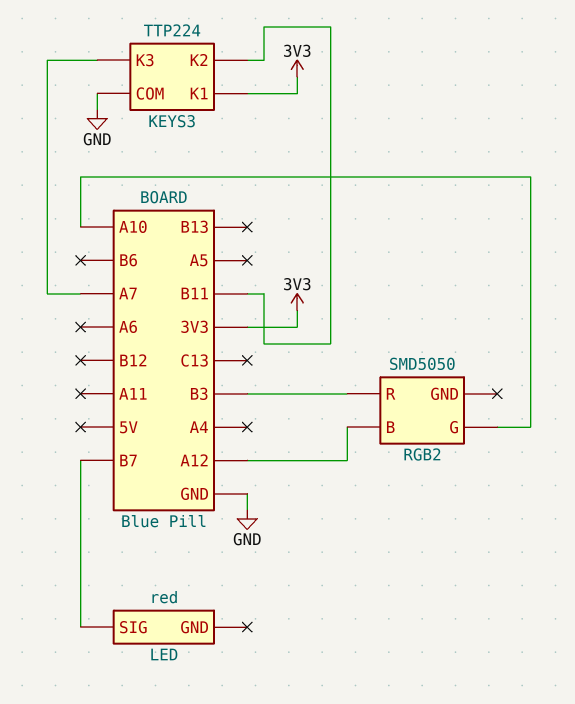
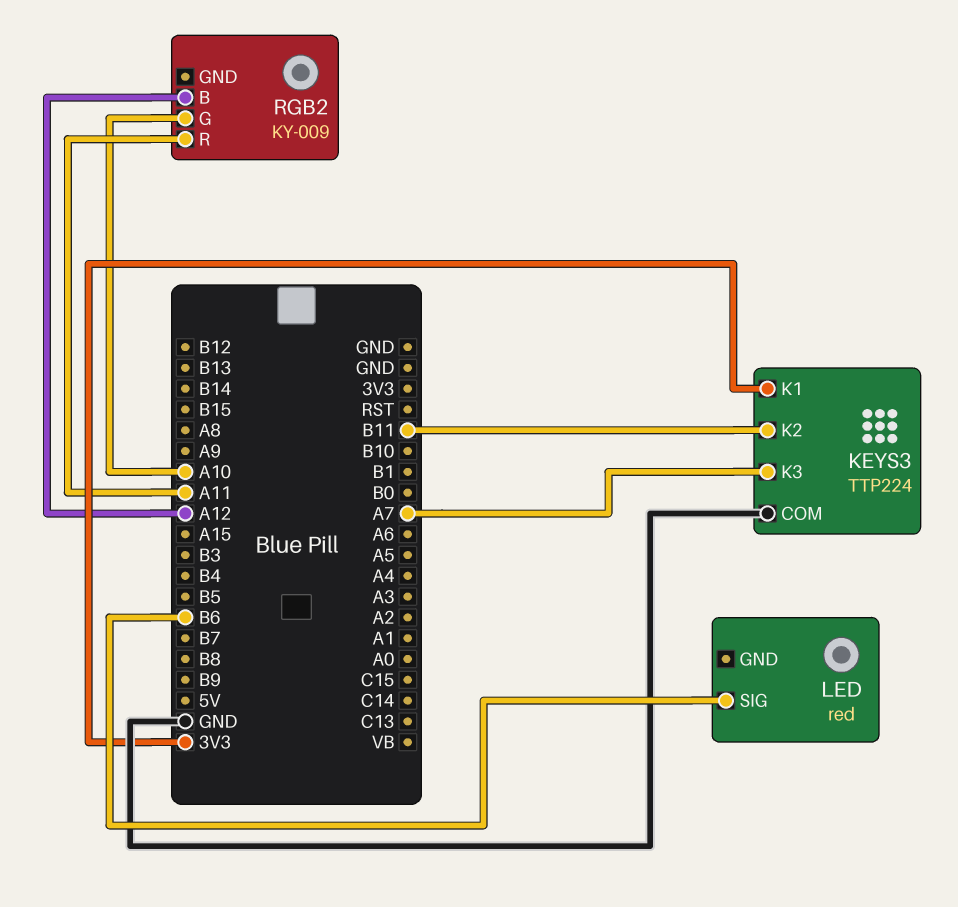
LED pin SIG: B7 -> B6
RGB2: SMD5050 -> KY-009
RGB2 pin R: B3 -> A11

